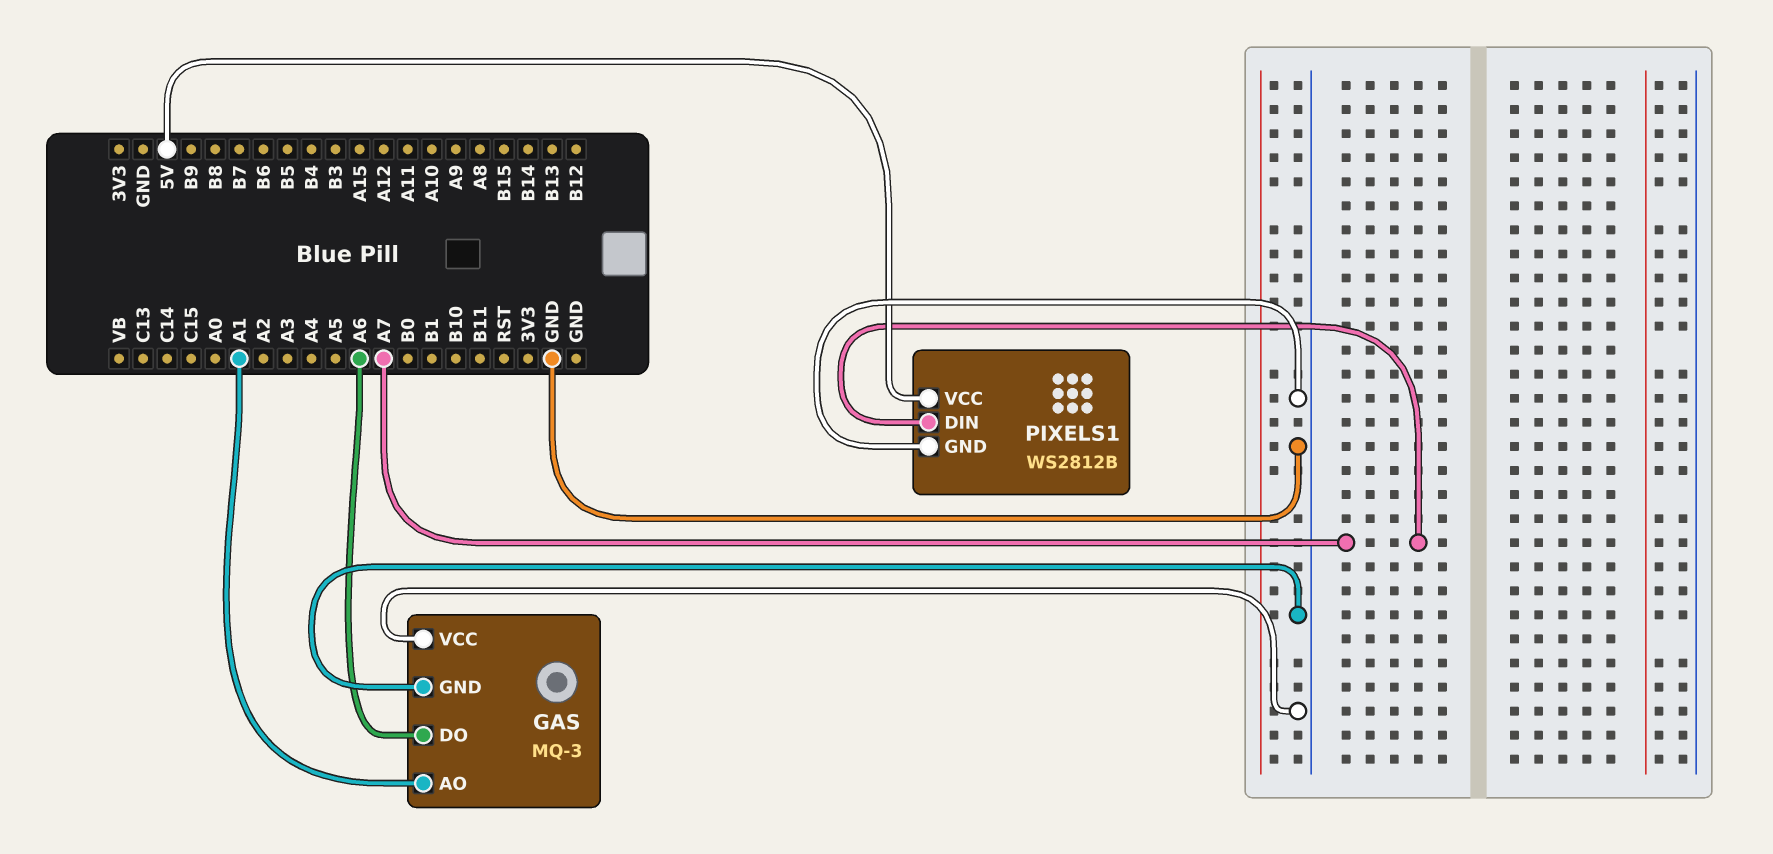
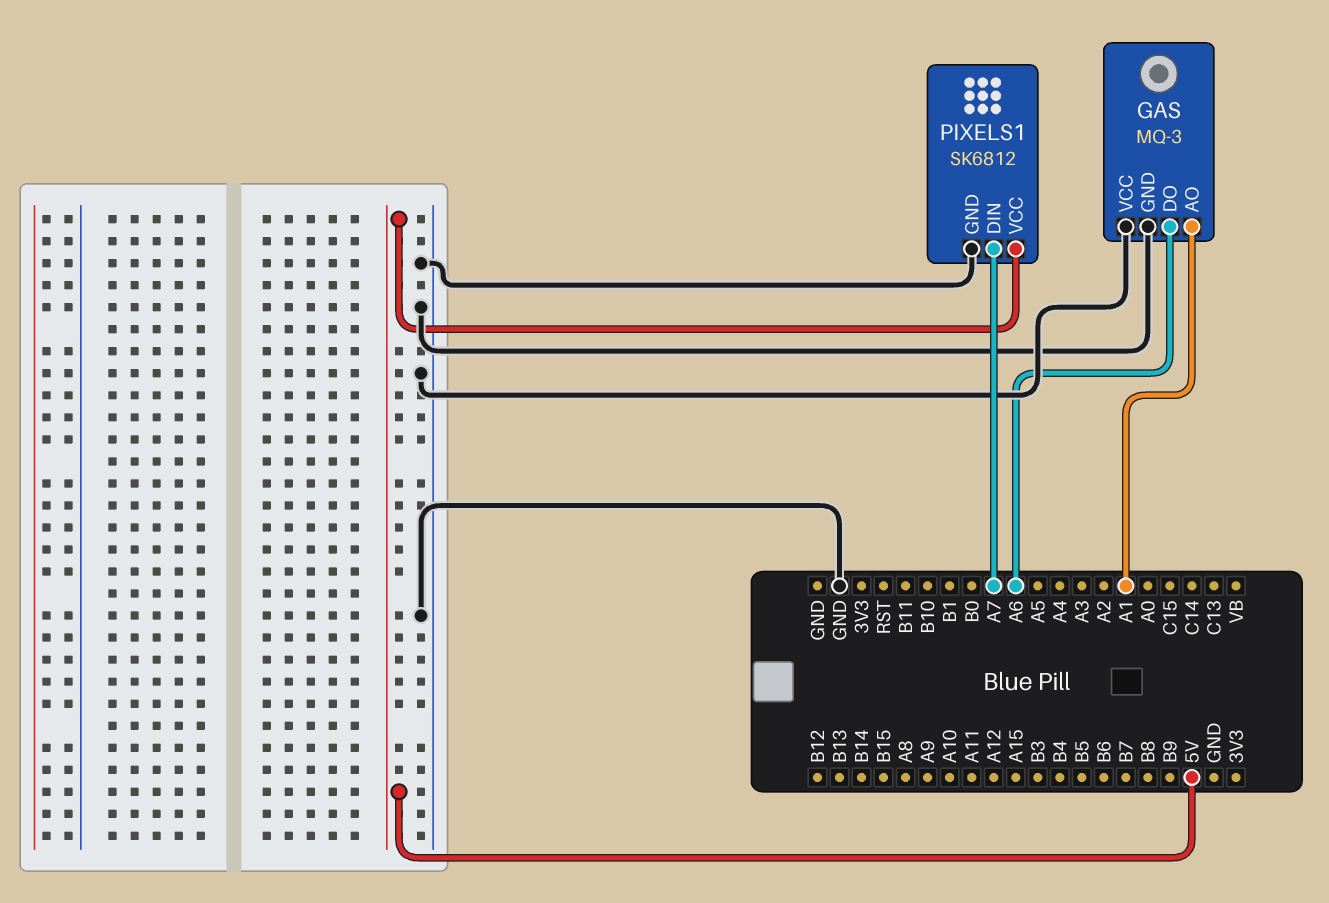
PIXELS1: WS2812B -> SK6812

